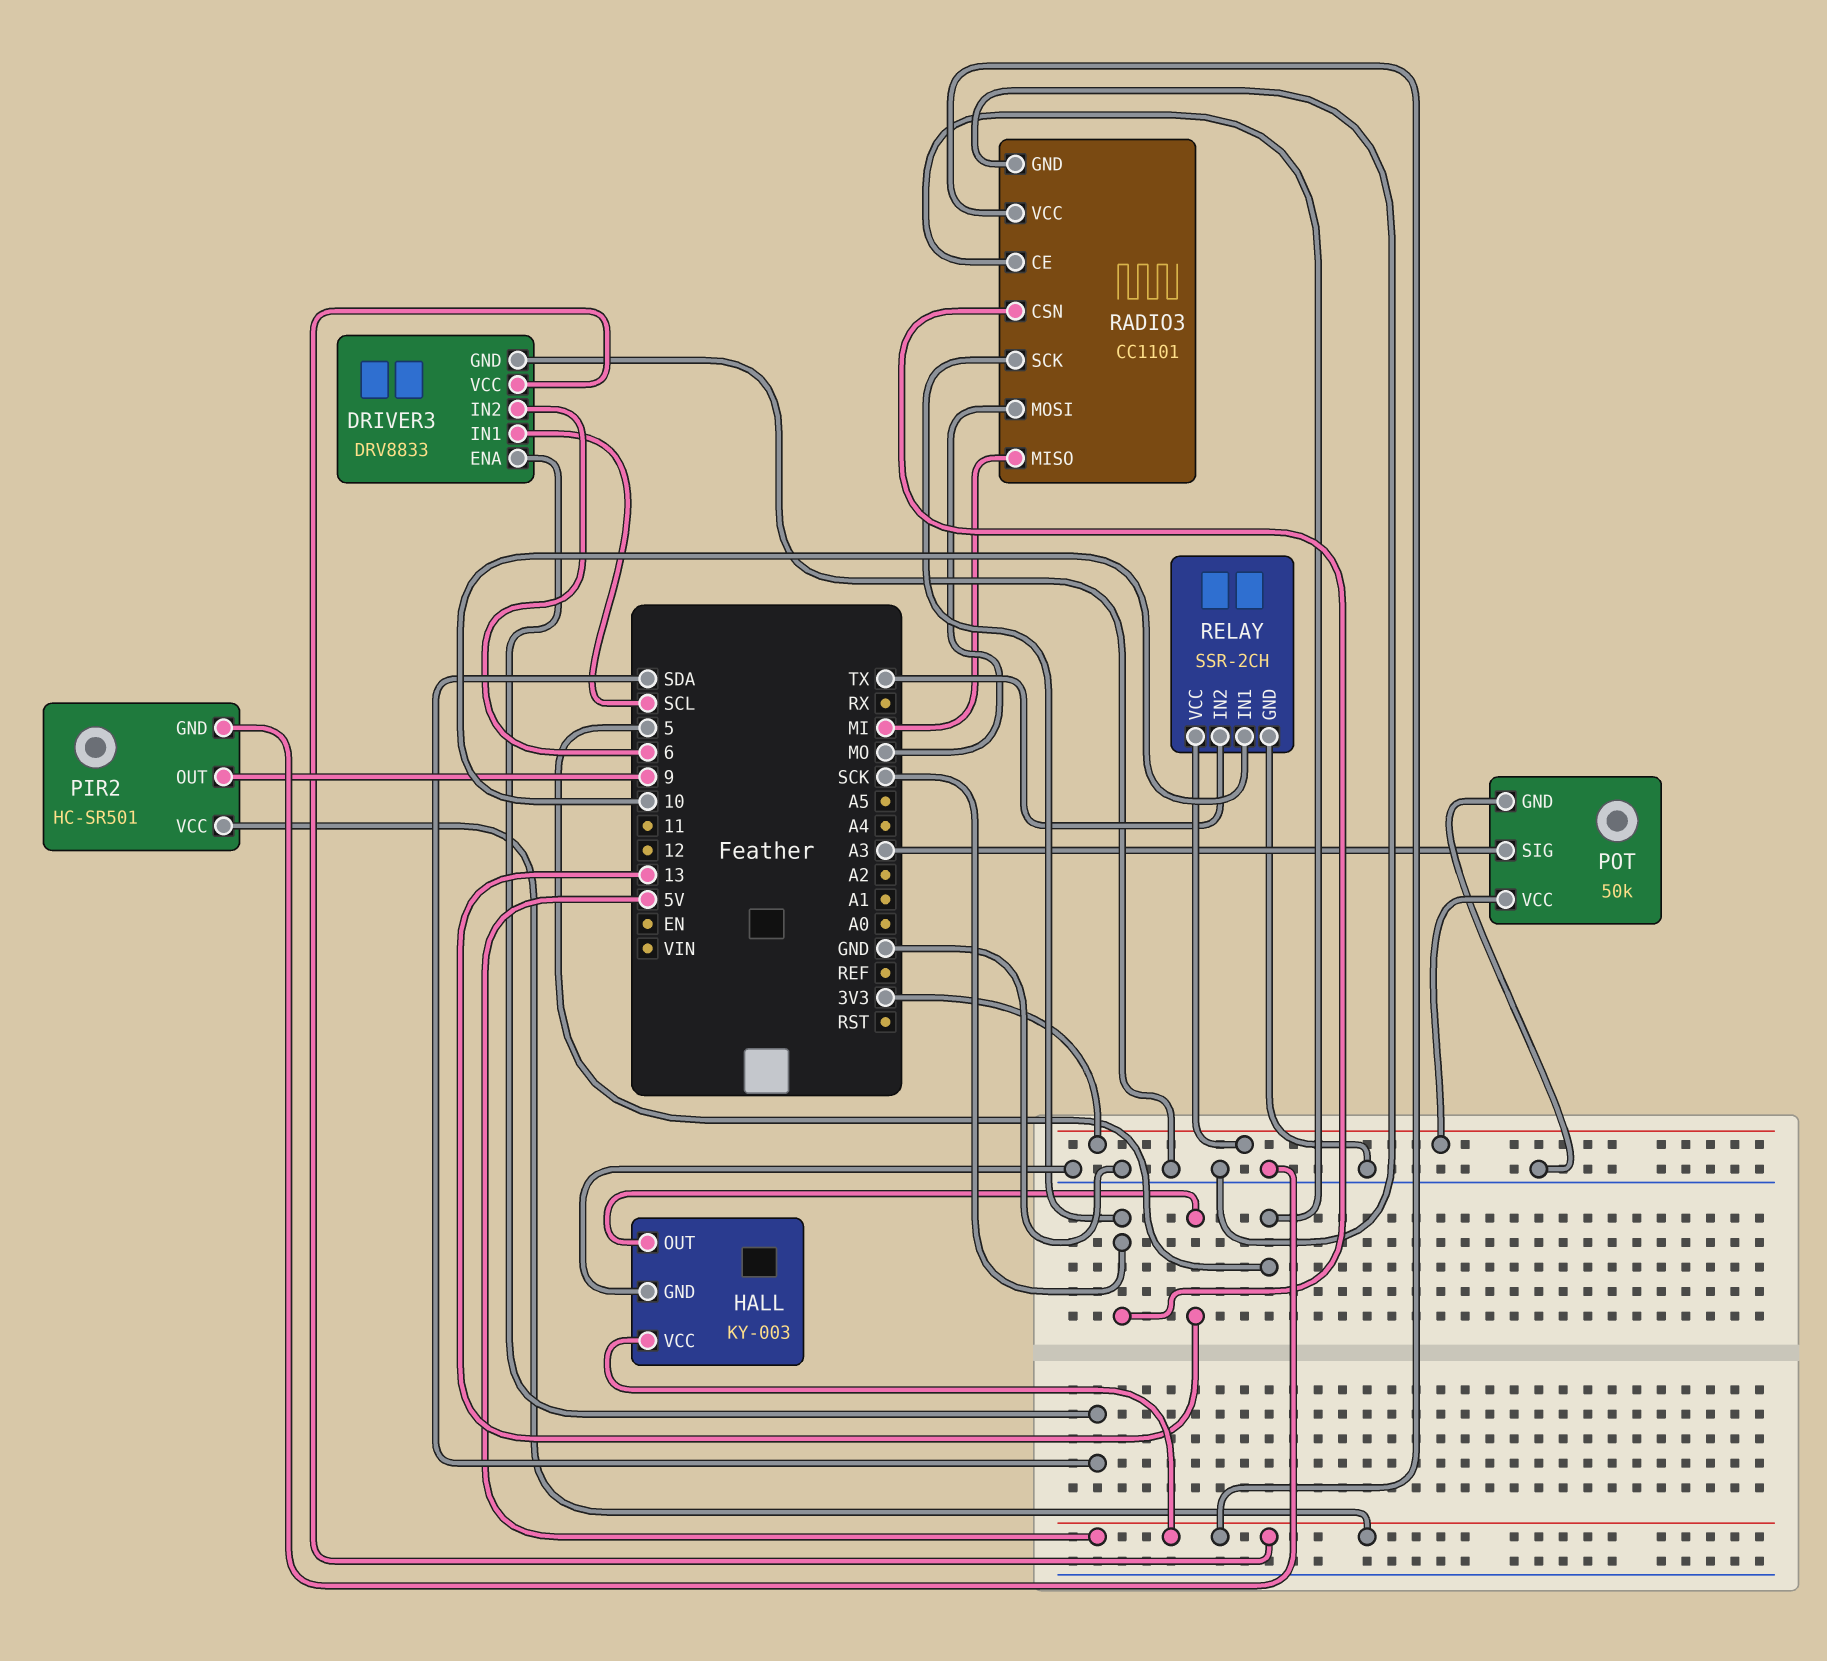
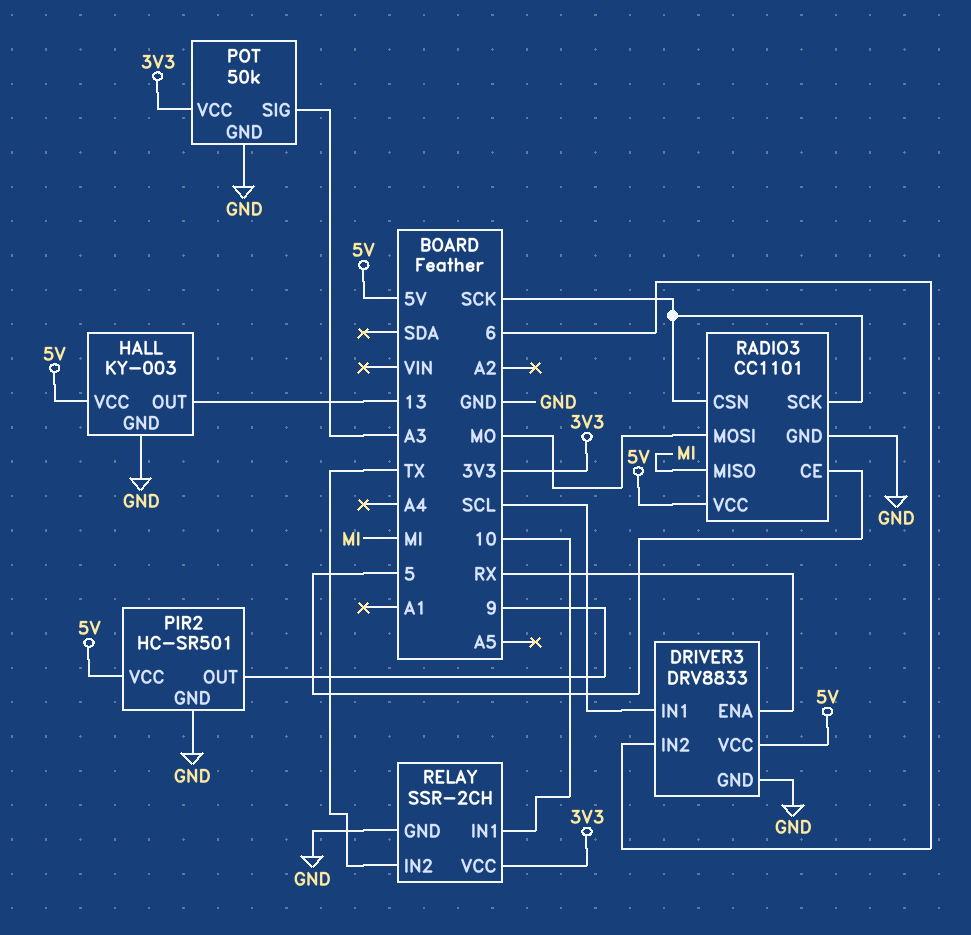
DRIVER3 pin ENA: SDA -> RX

